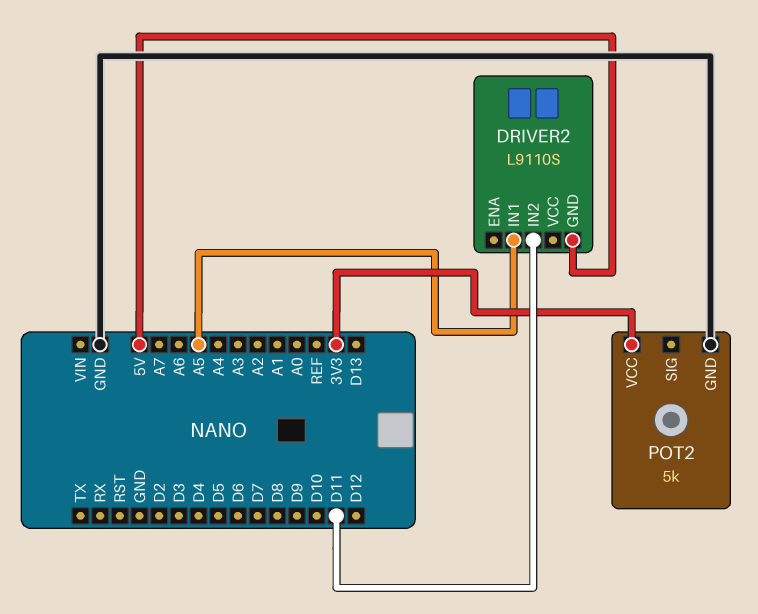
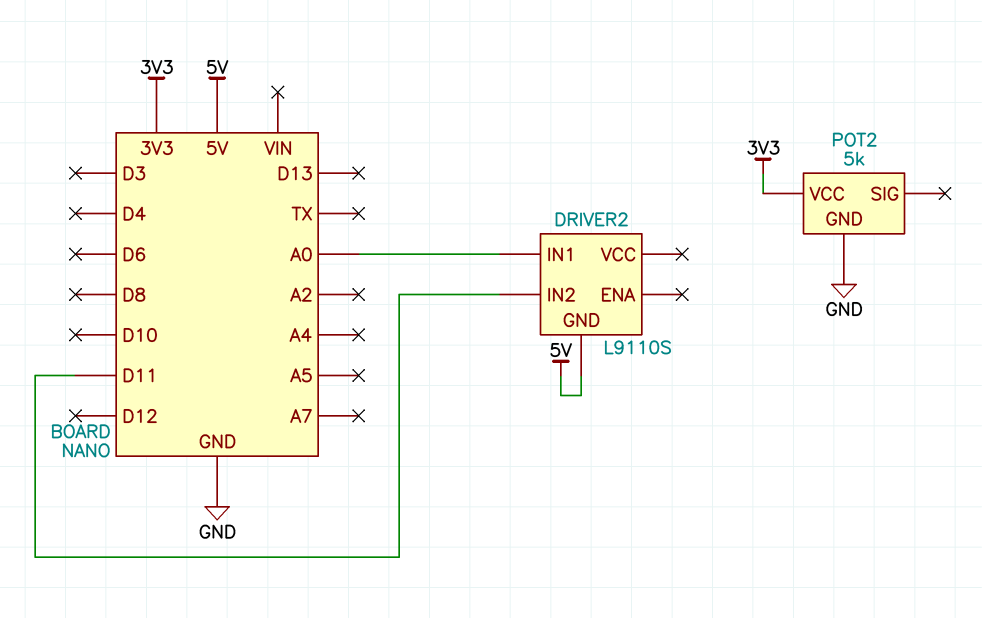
DRIVER2 pin IN1: A5 -> A0

